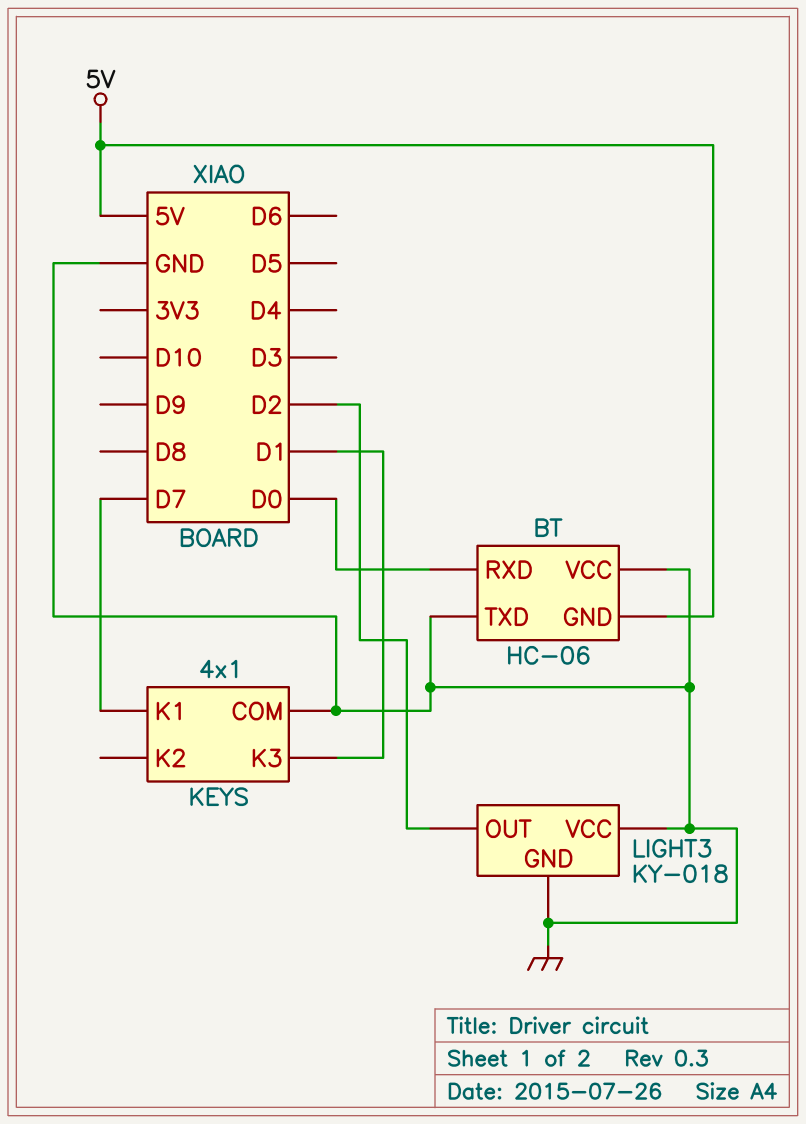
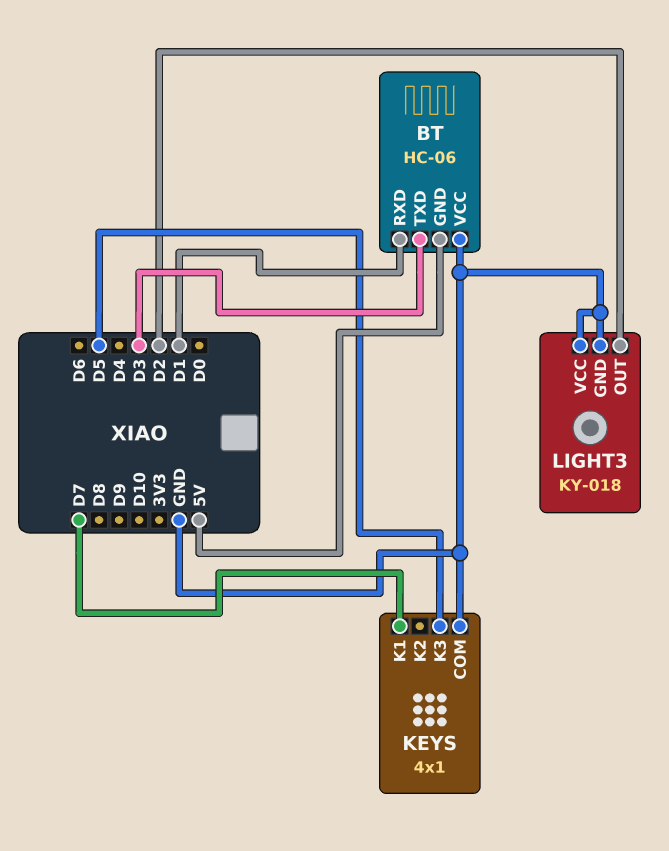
BT pin RXD: D0 -> D1
BT pin TXD: GND -> D3
KEYS pin K3: D1 -> D5

